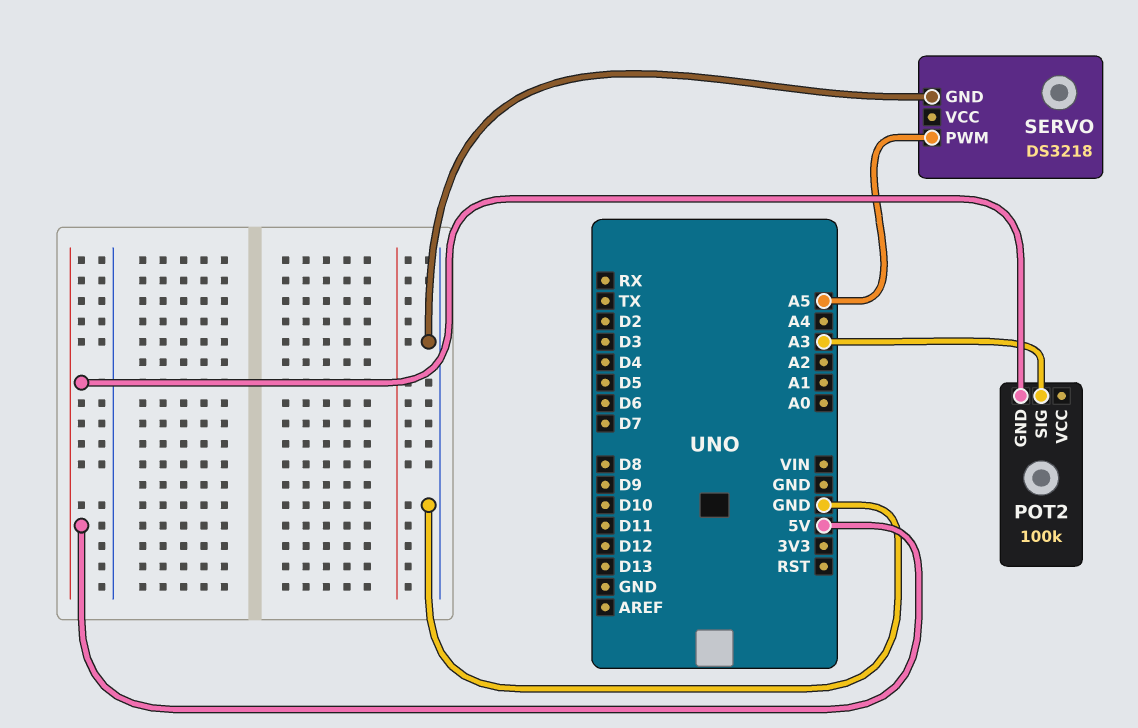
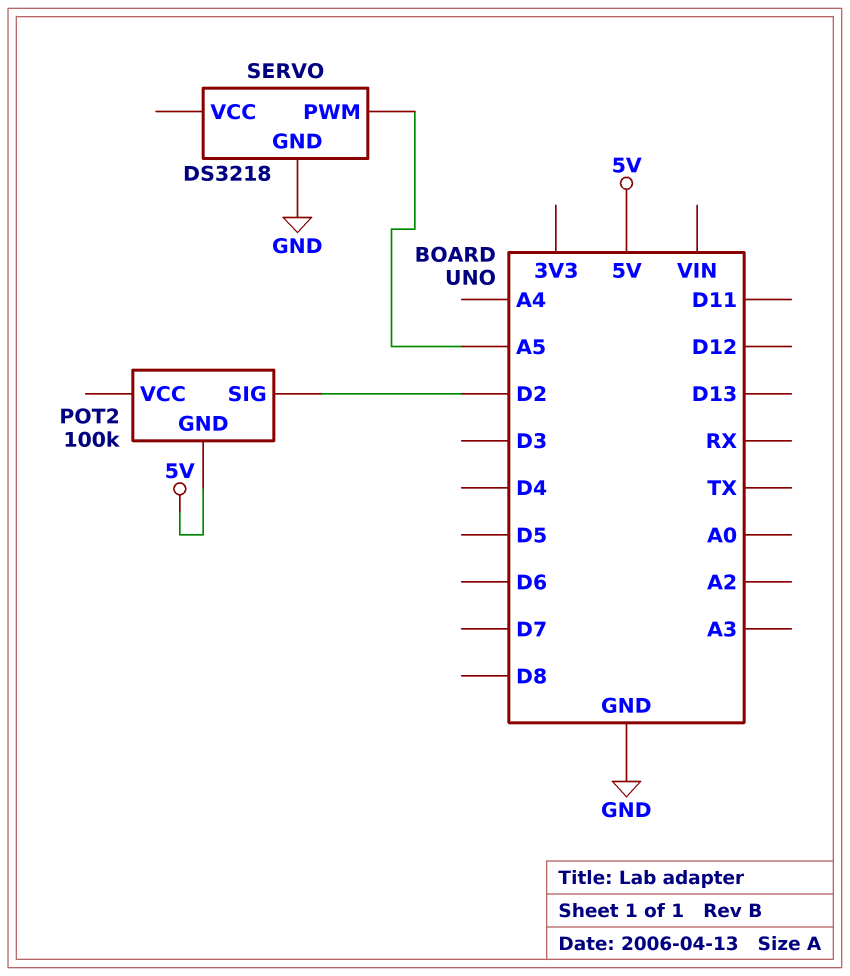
POT2 pin SIG: A3 -> D2

